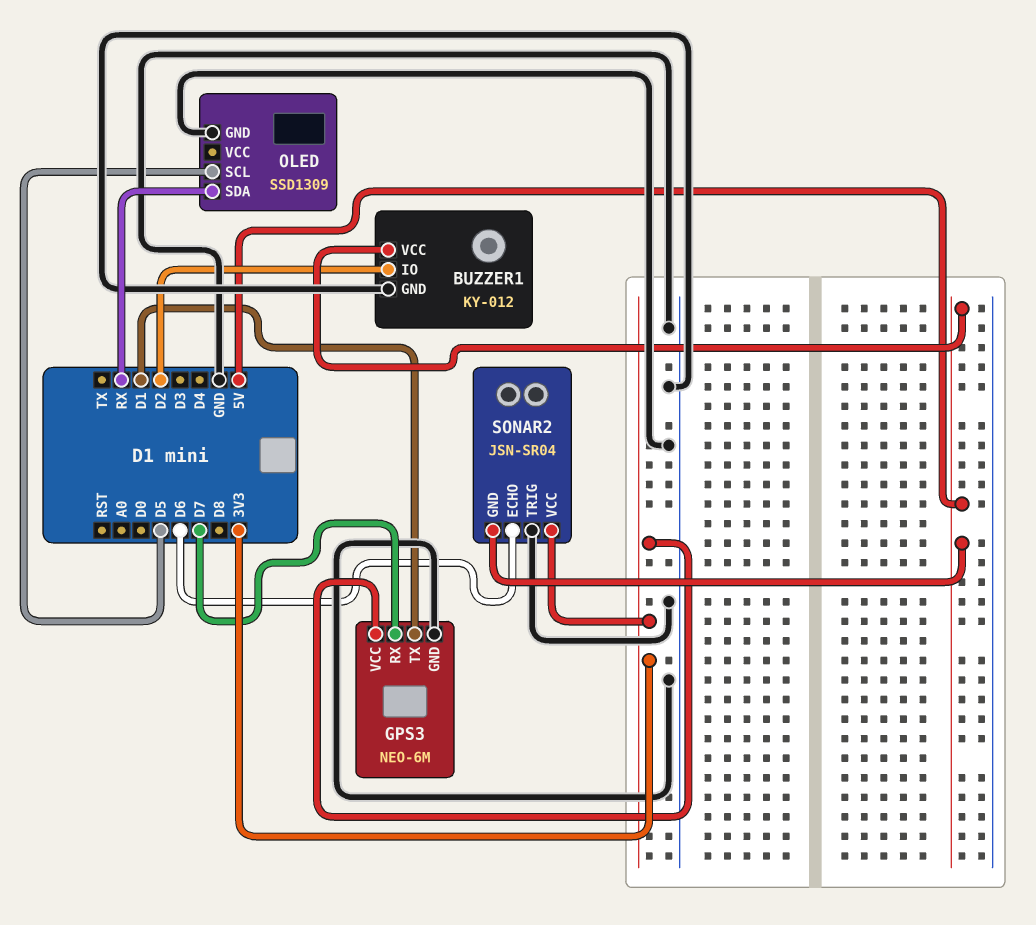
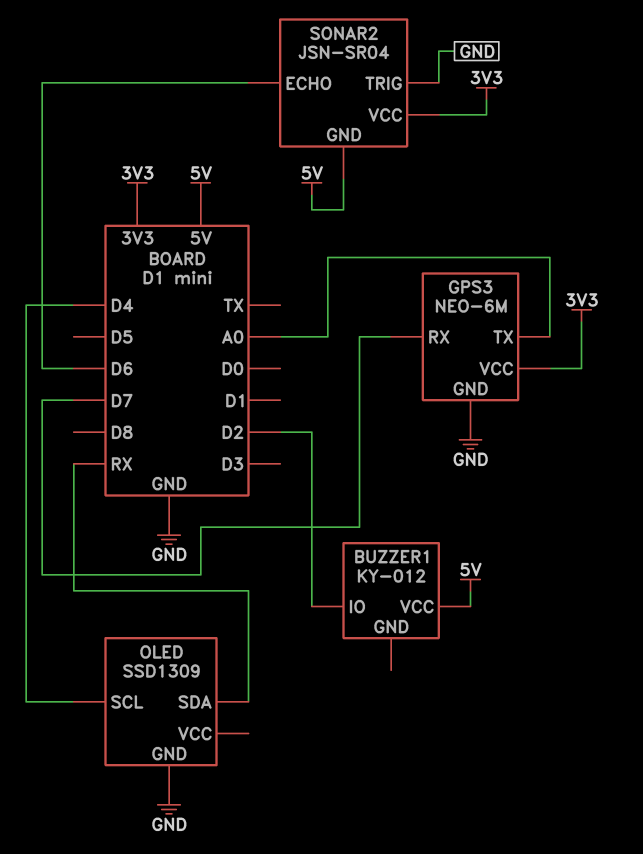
BUZZER1 pin GND: GND -> none
GPS3 pin TX: D1 -> A0
OLED pin SCL: D5 -> D4

